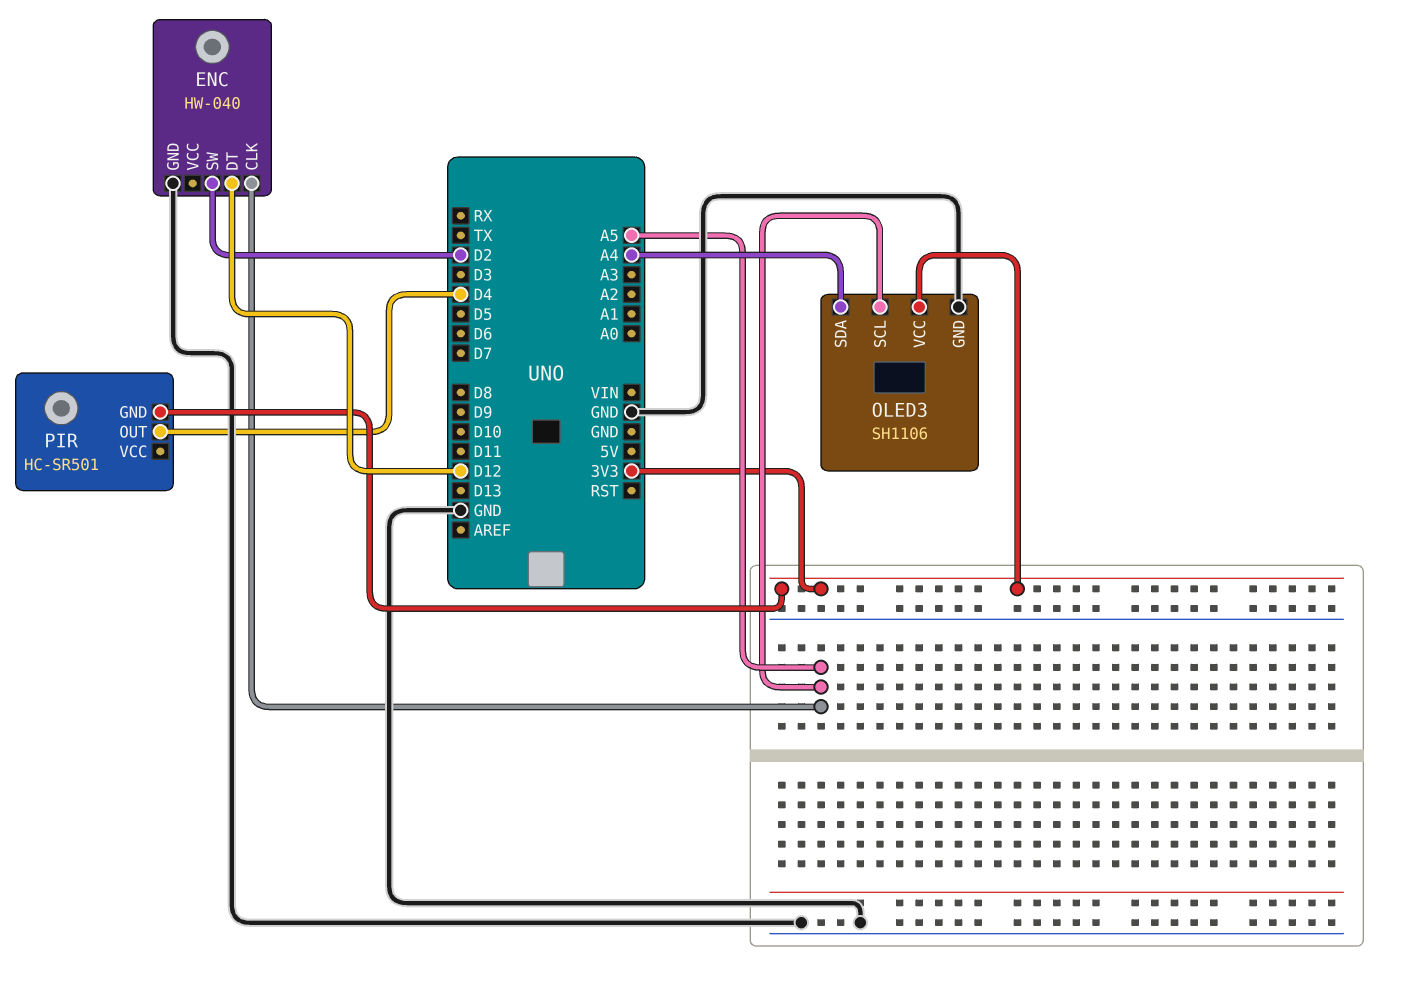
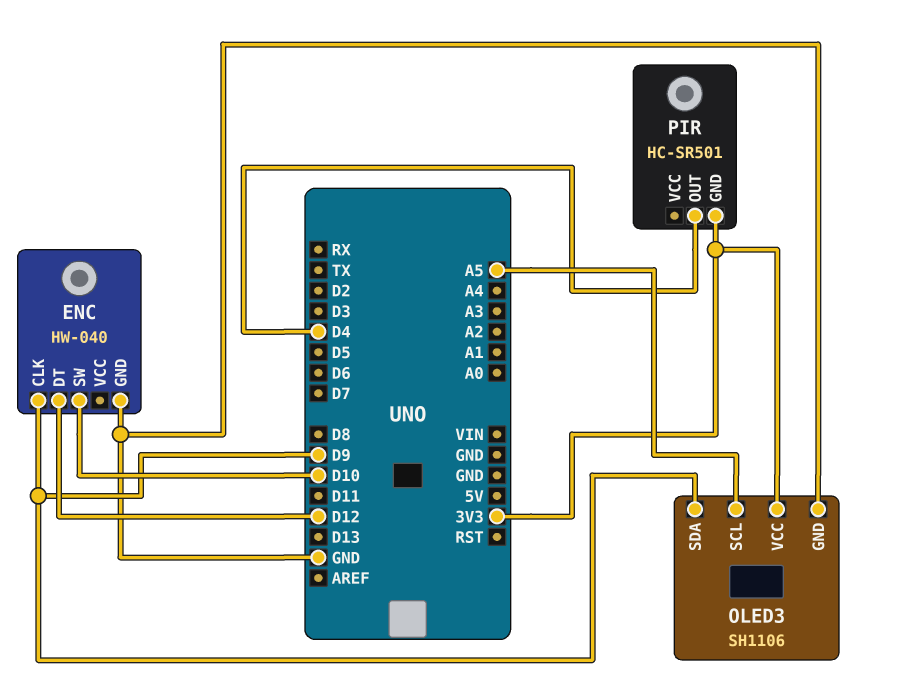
ENC pin CLK: A5 -> D9
ENC pin SW: D2 -> D10
OLED3 pin SDA: A4 -> D9

